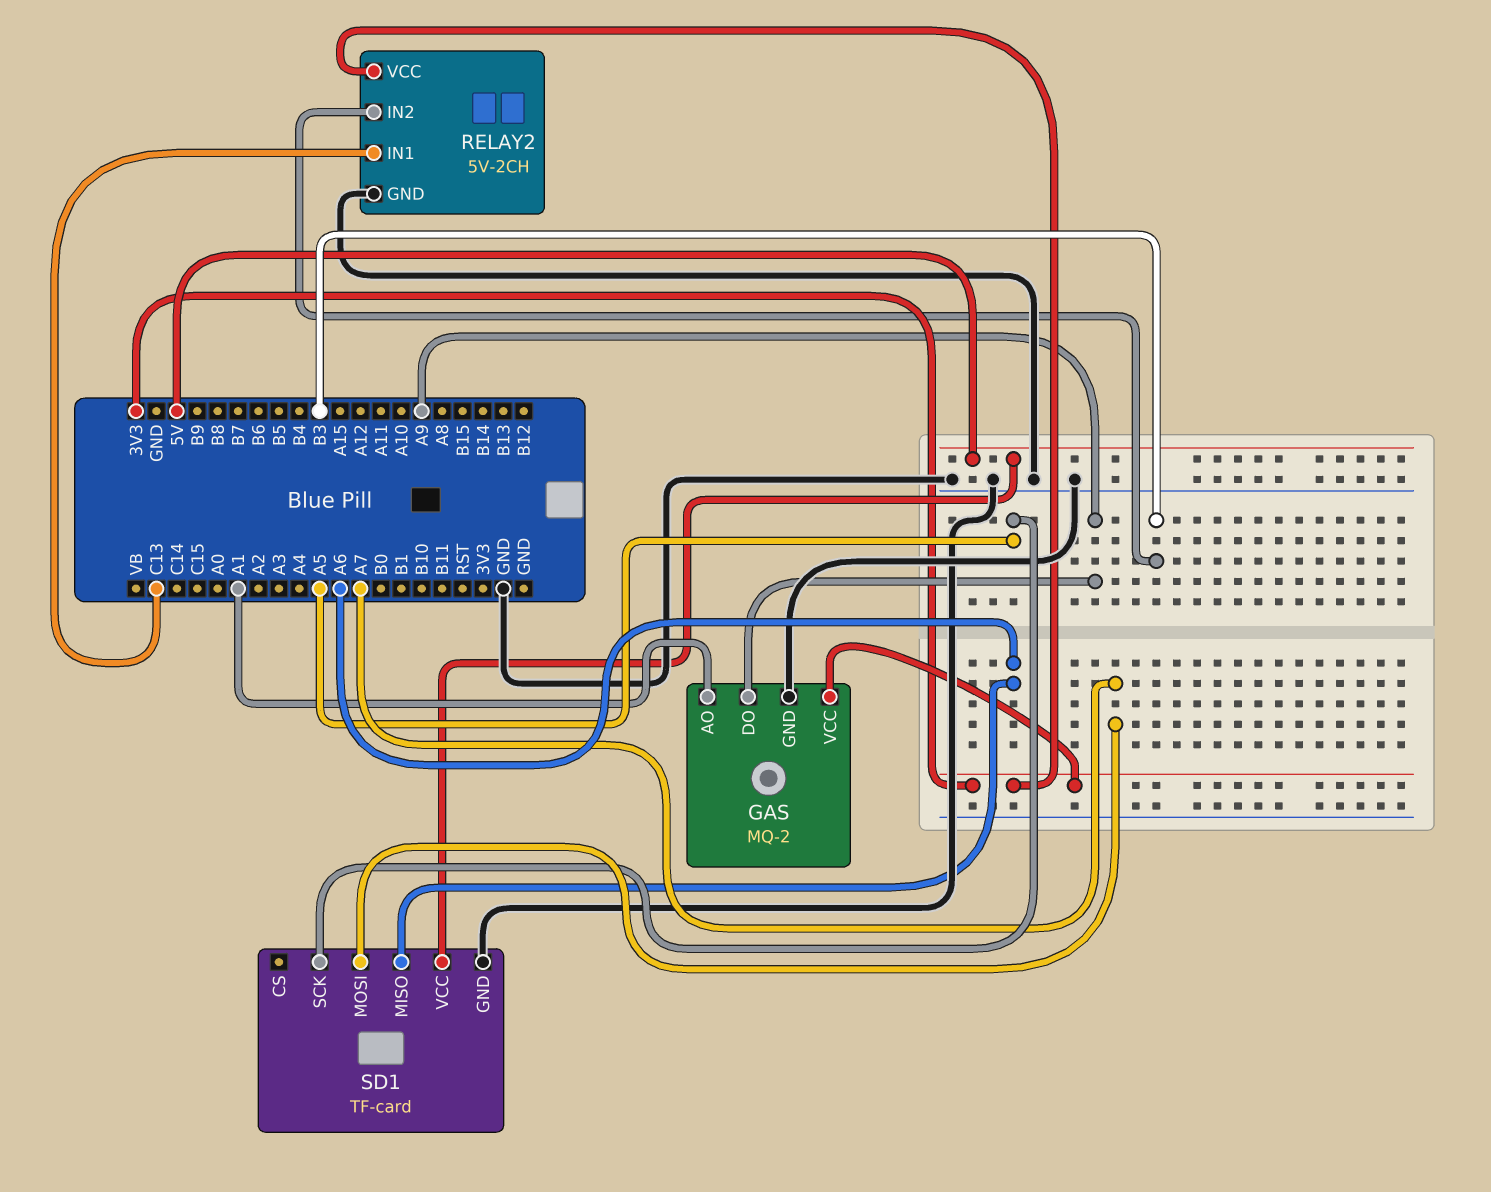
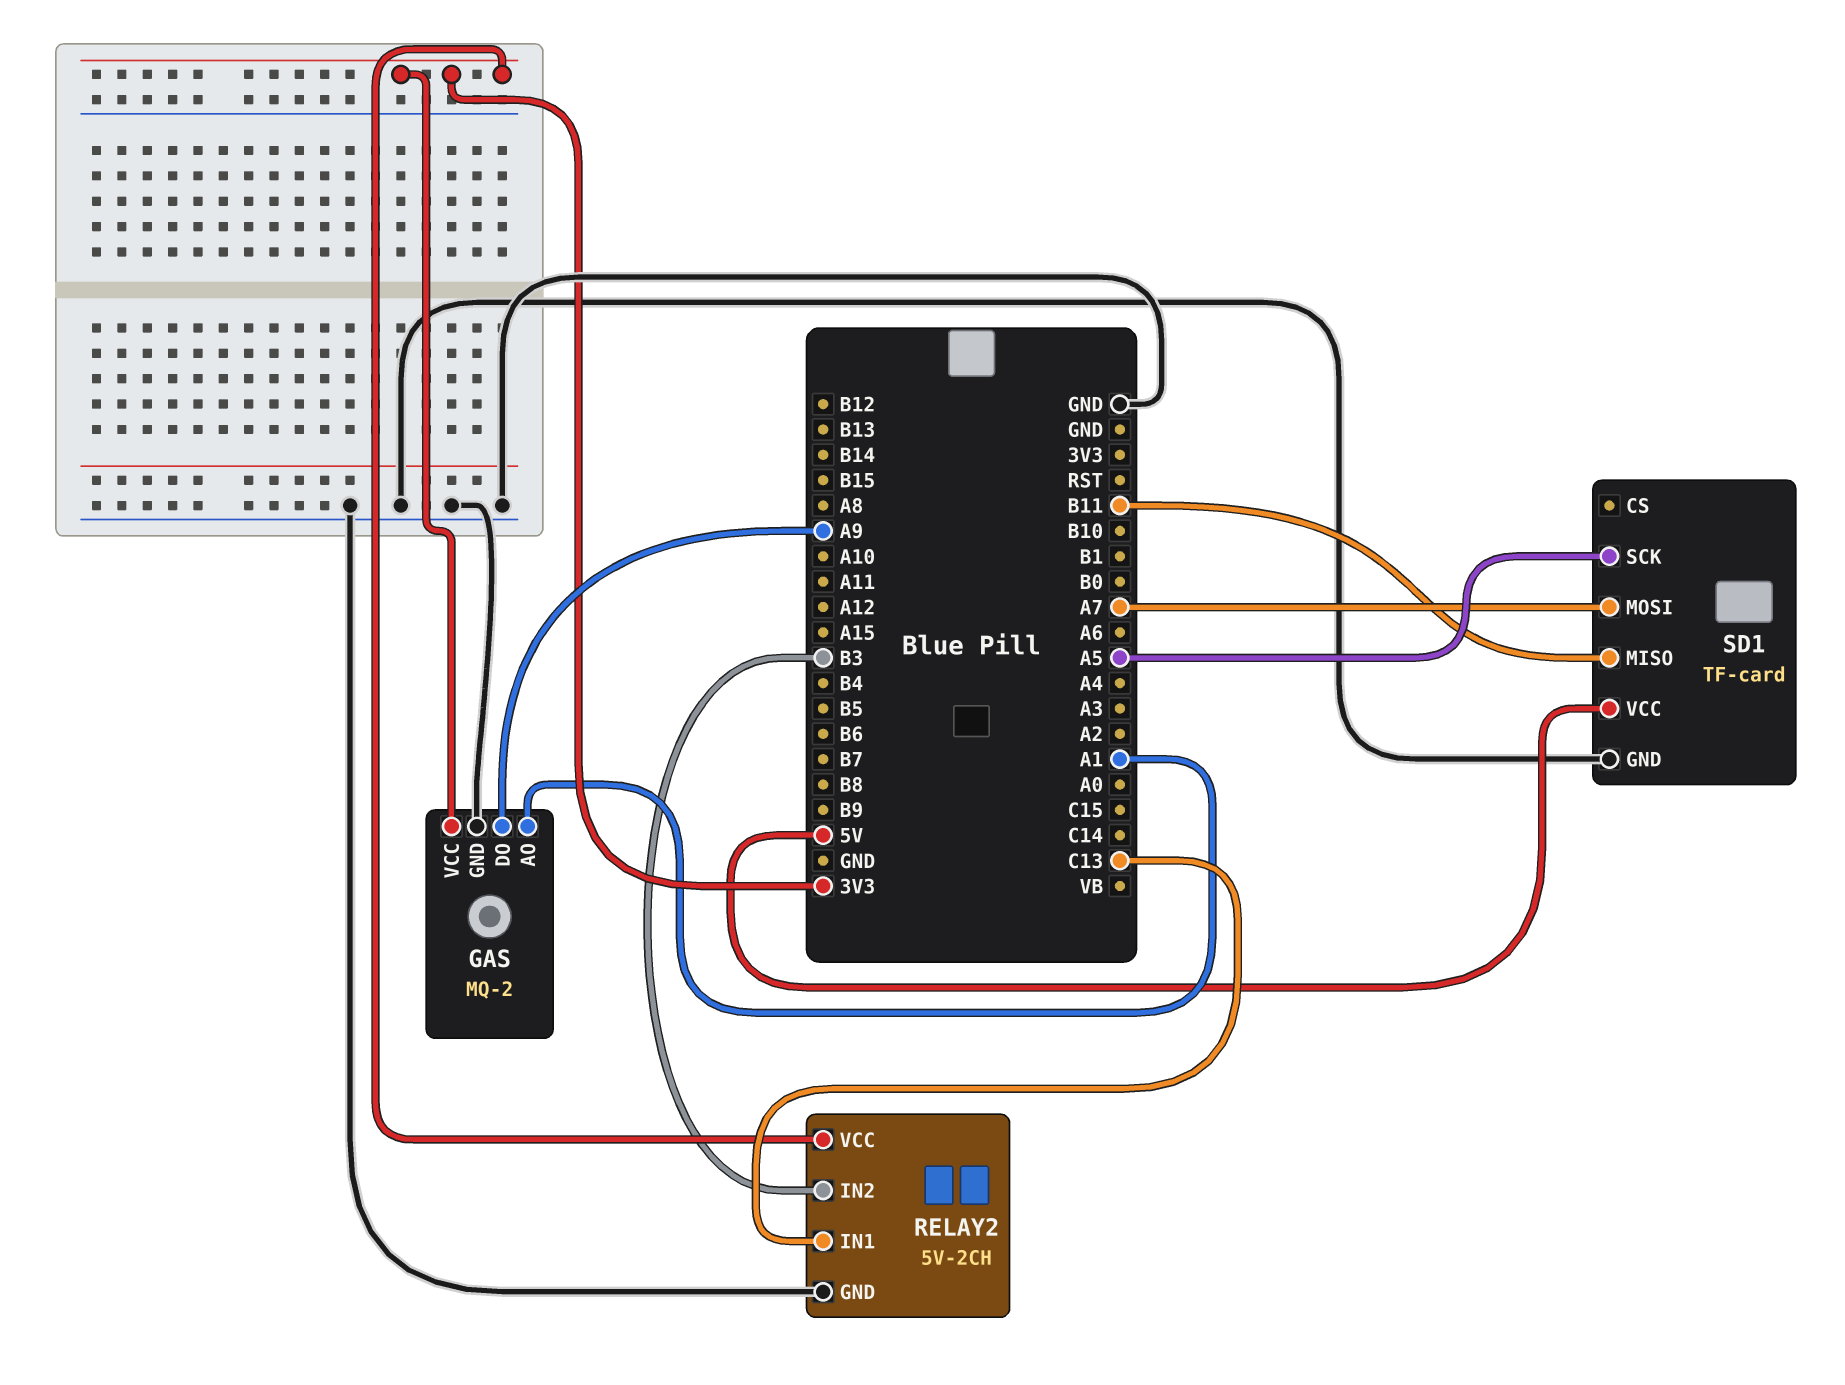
SD1 pin MISO: A6 -> B11

